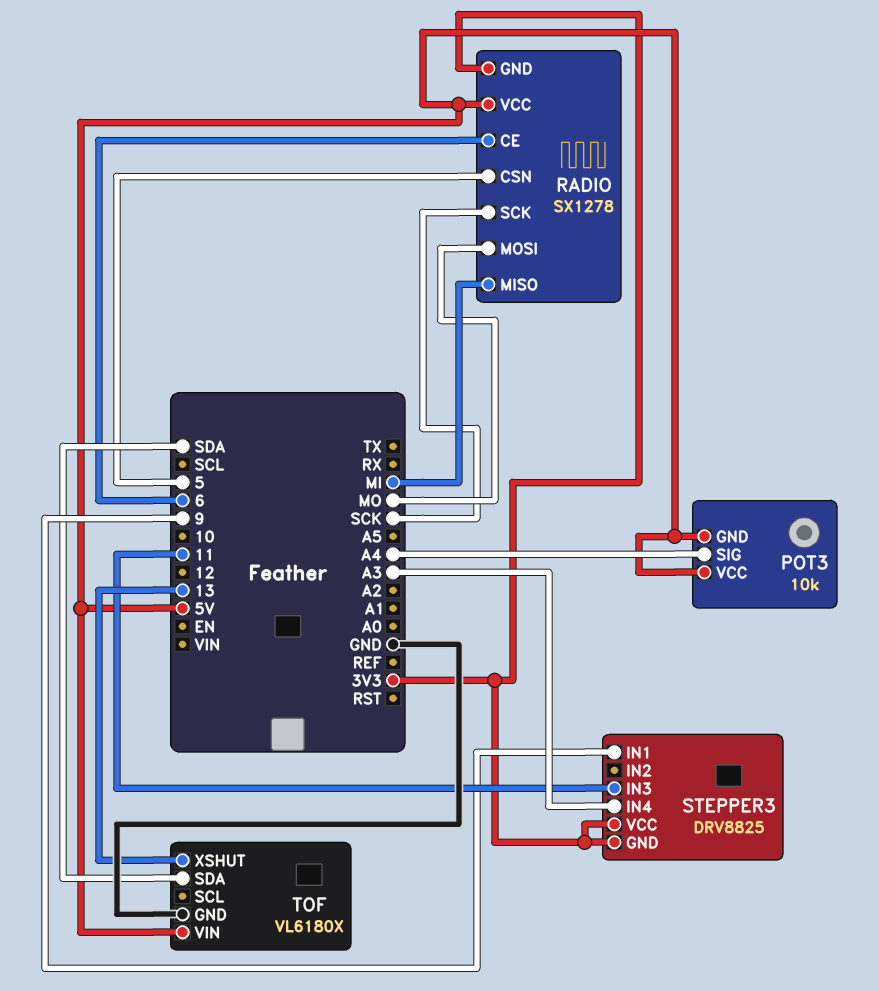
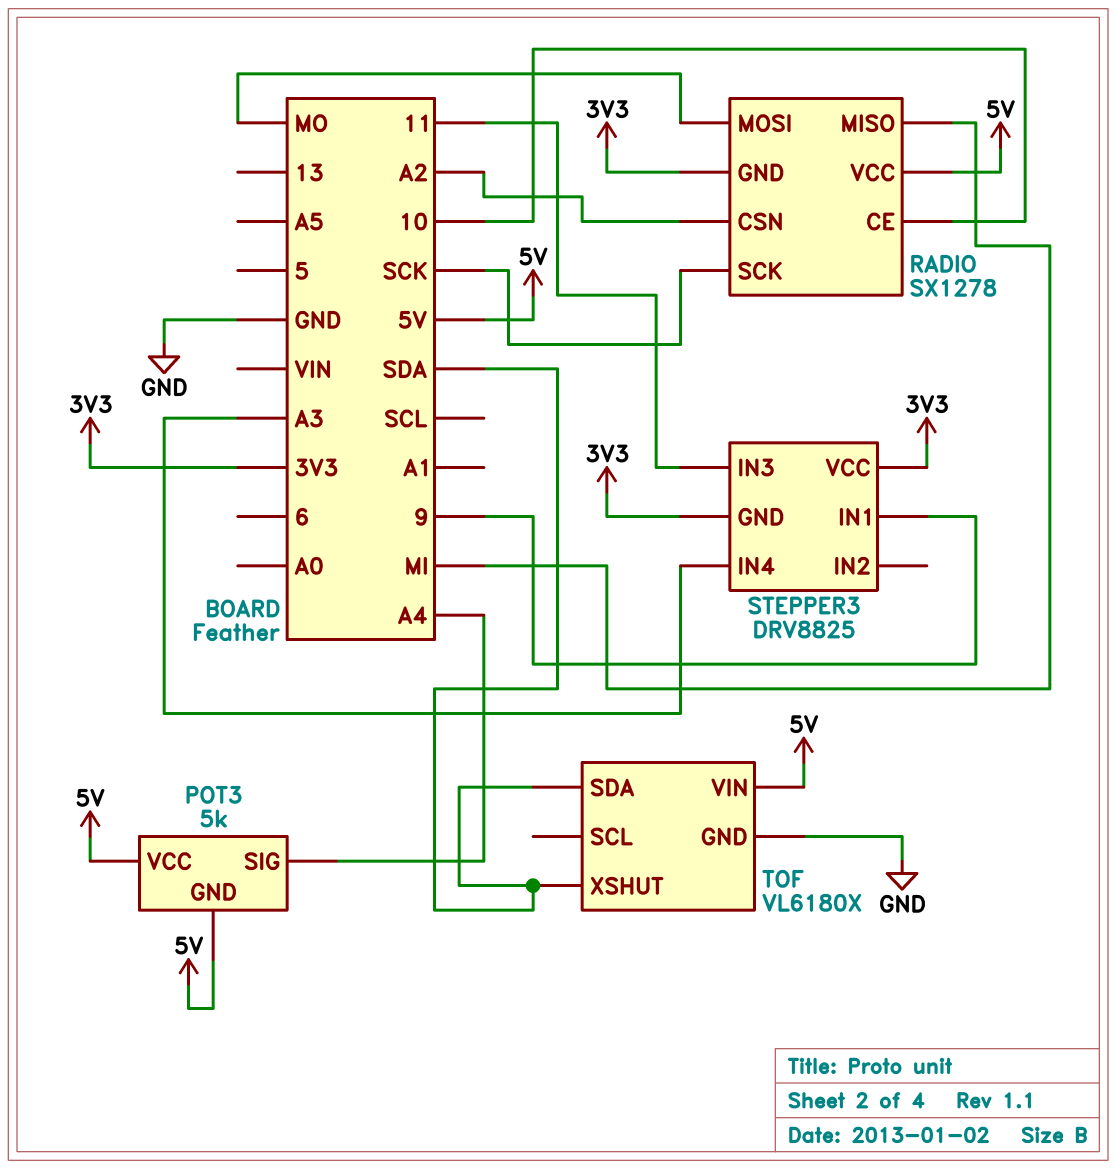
POT3: 10k -> 5k
RADIO pin CE: 6 -> 10
RADIO pin CSN: 5 -> A2
TOF pin XSHUT: 13 -> SDA

